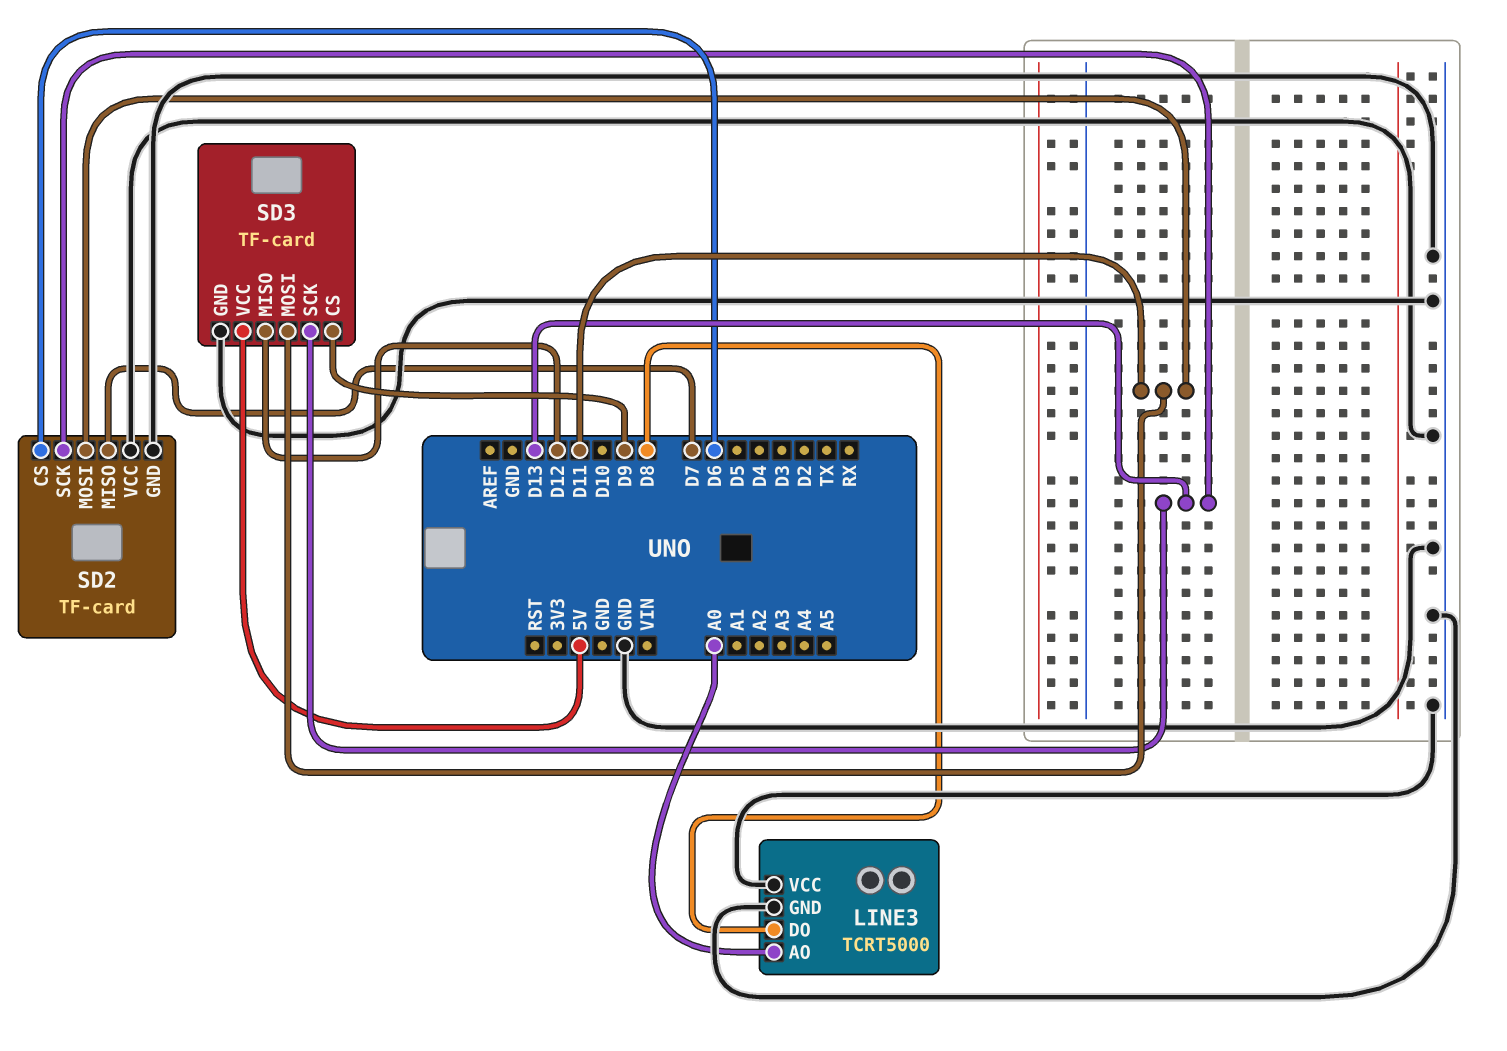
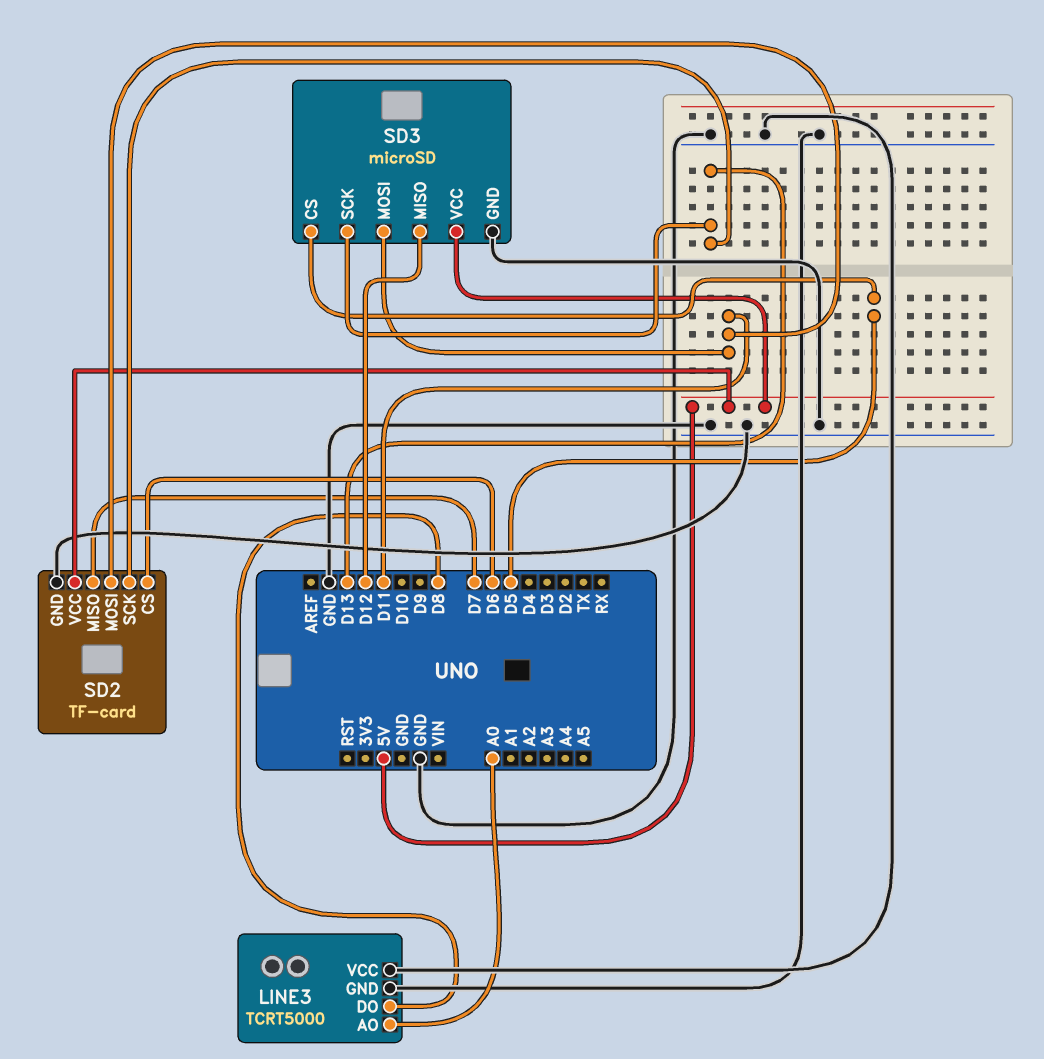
SD2 pin VCC: GND -> 5V
SD3: TF-card -> microSD
SD3 pin CS: D9 -> D5

